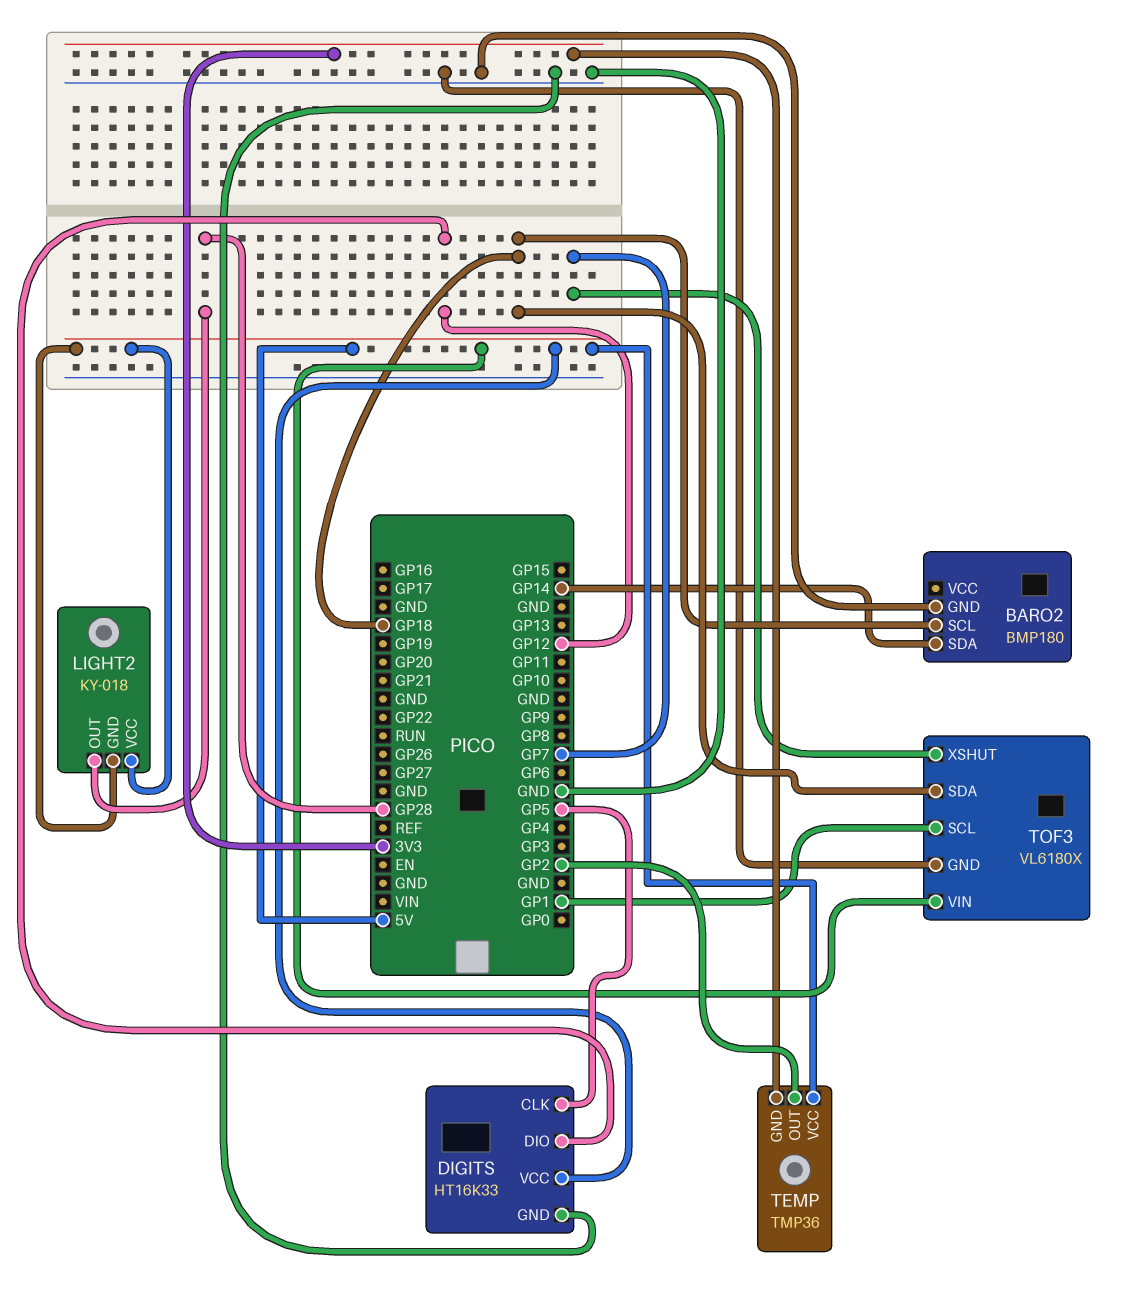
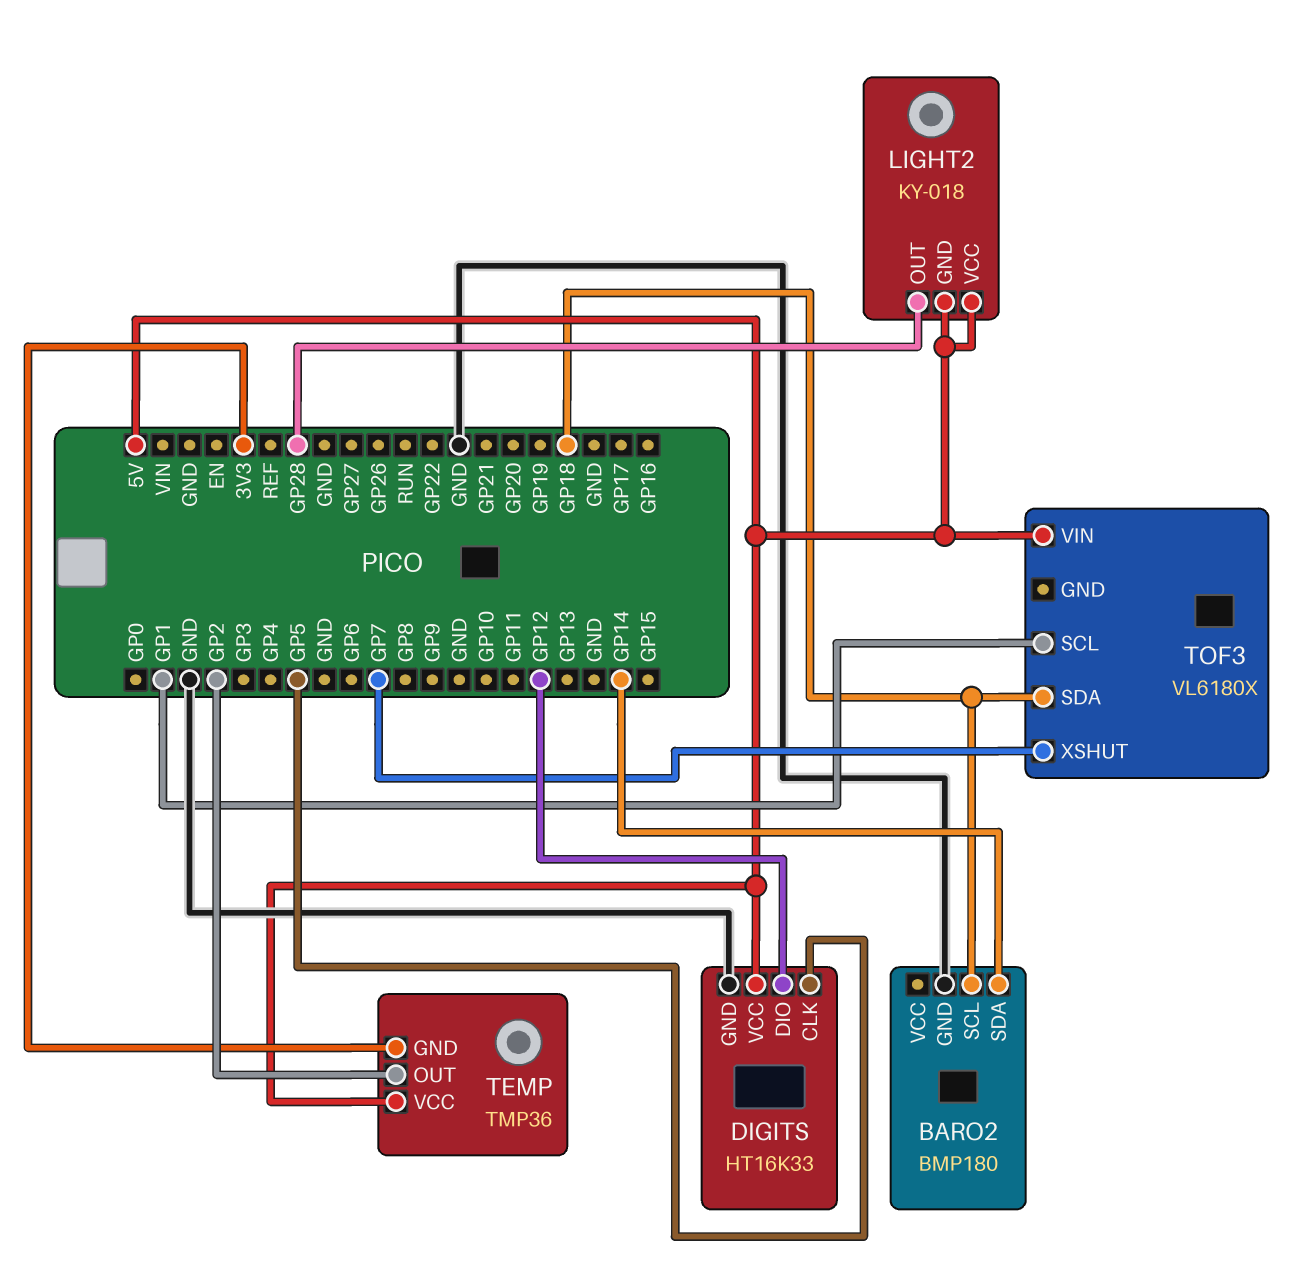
TOF3 pin GND: GND -> none

